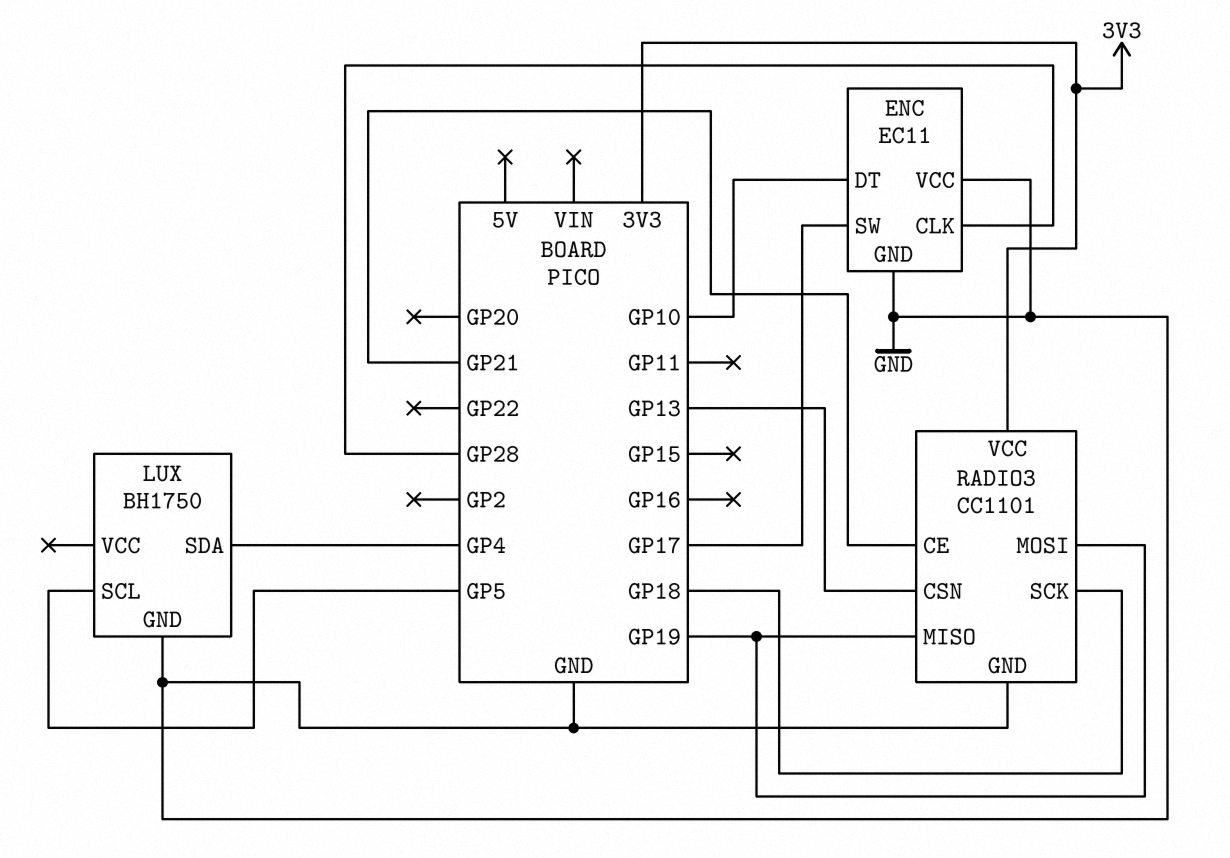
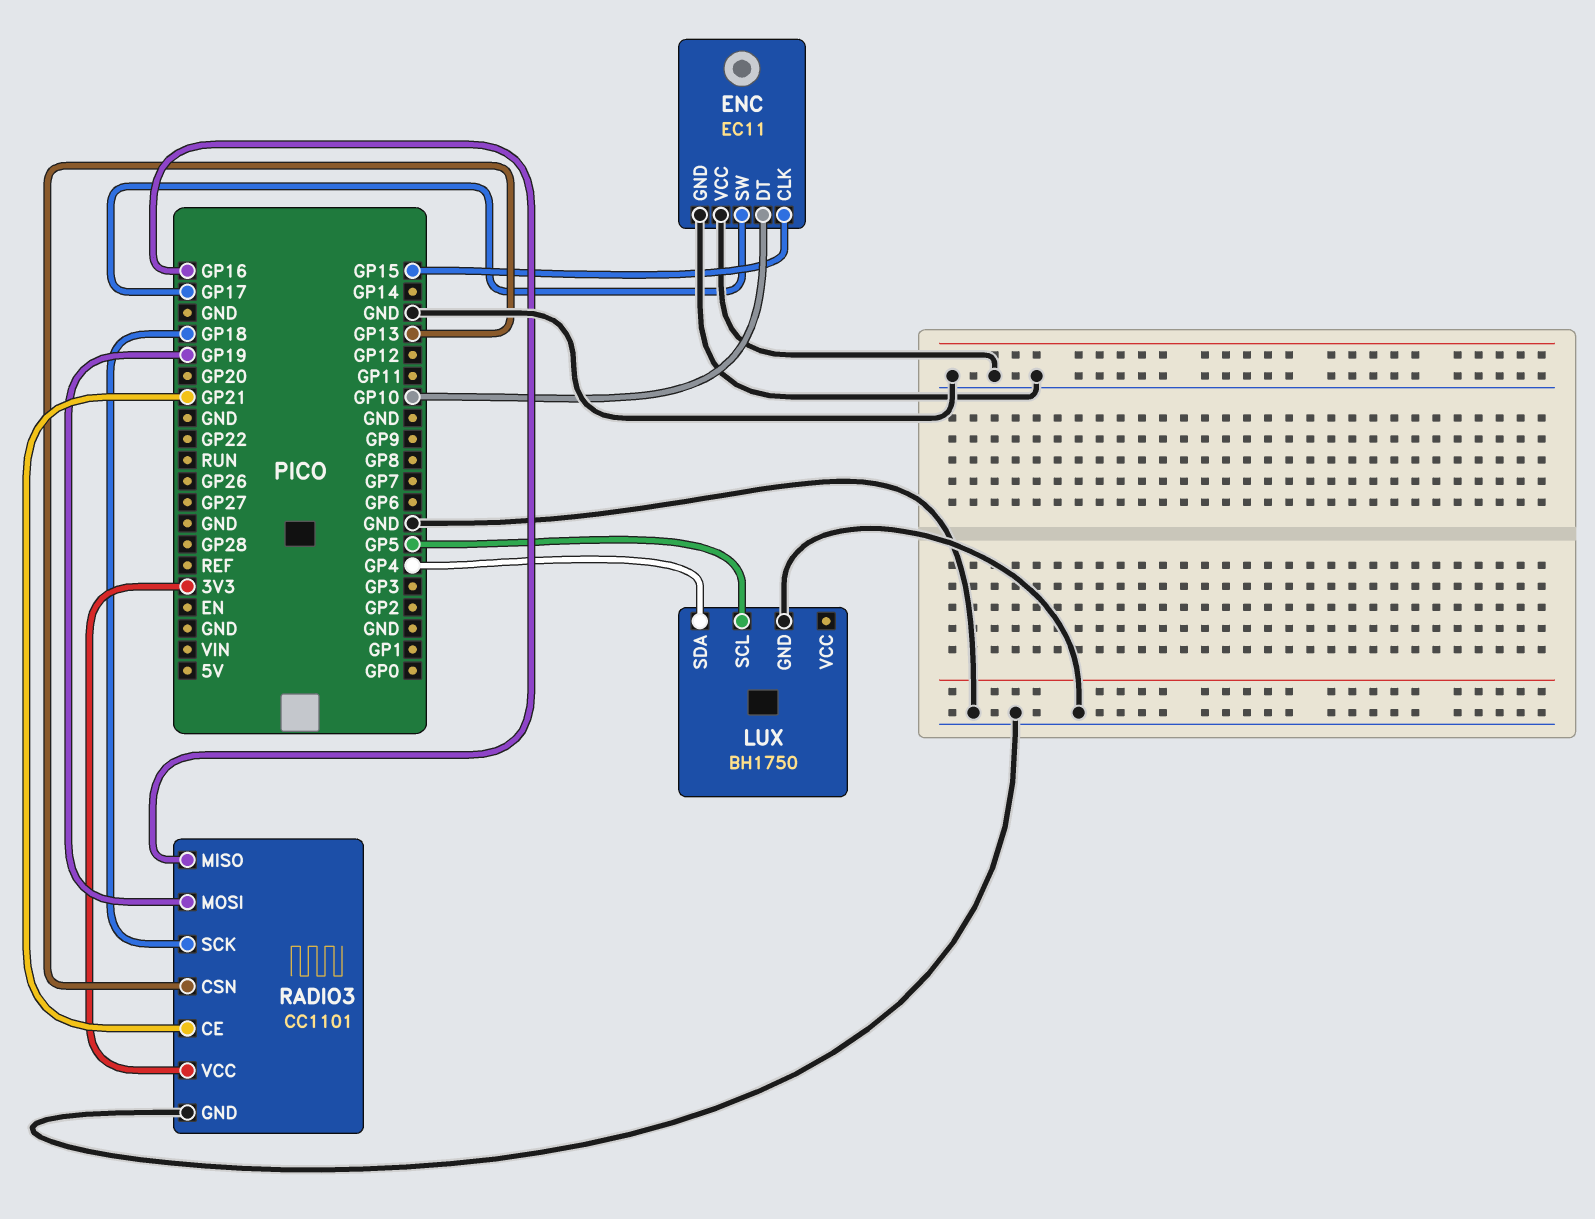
ENC pin CLK: GP28 -> GP15
RADIO3 pin MISO: GP19 -> GP16

